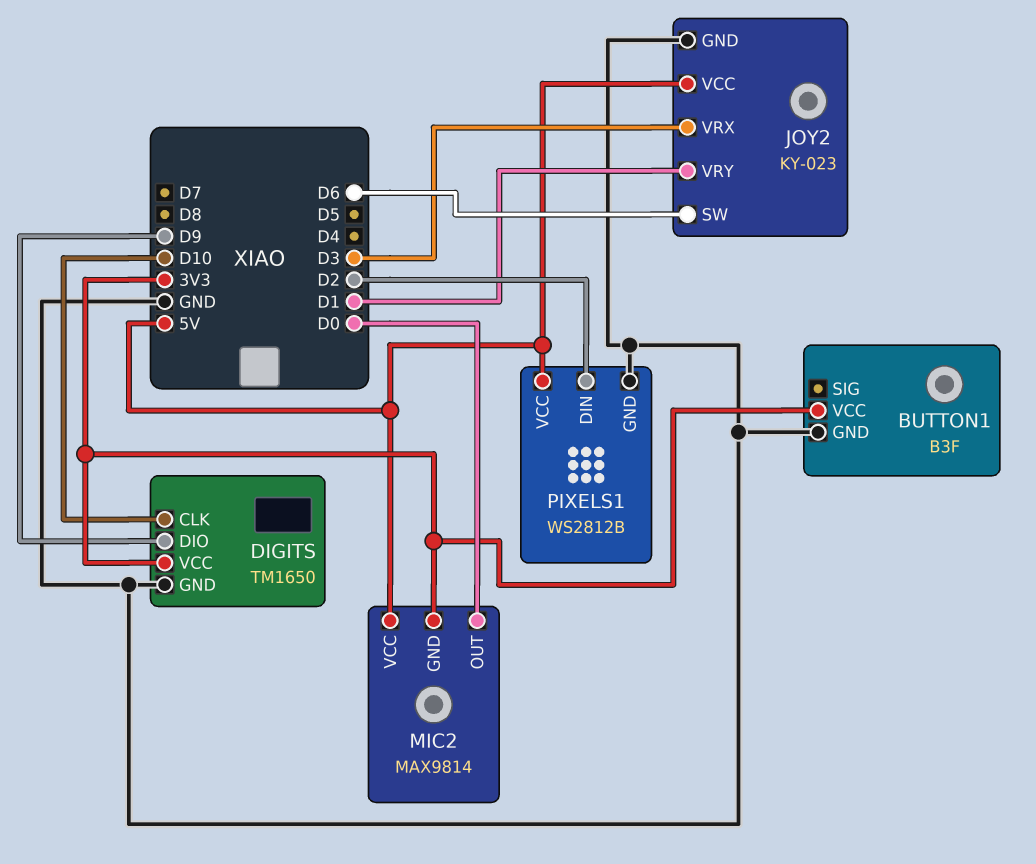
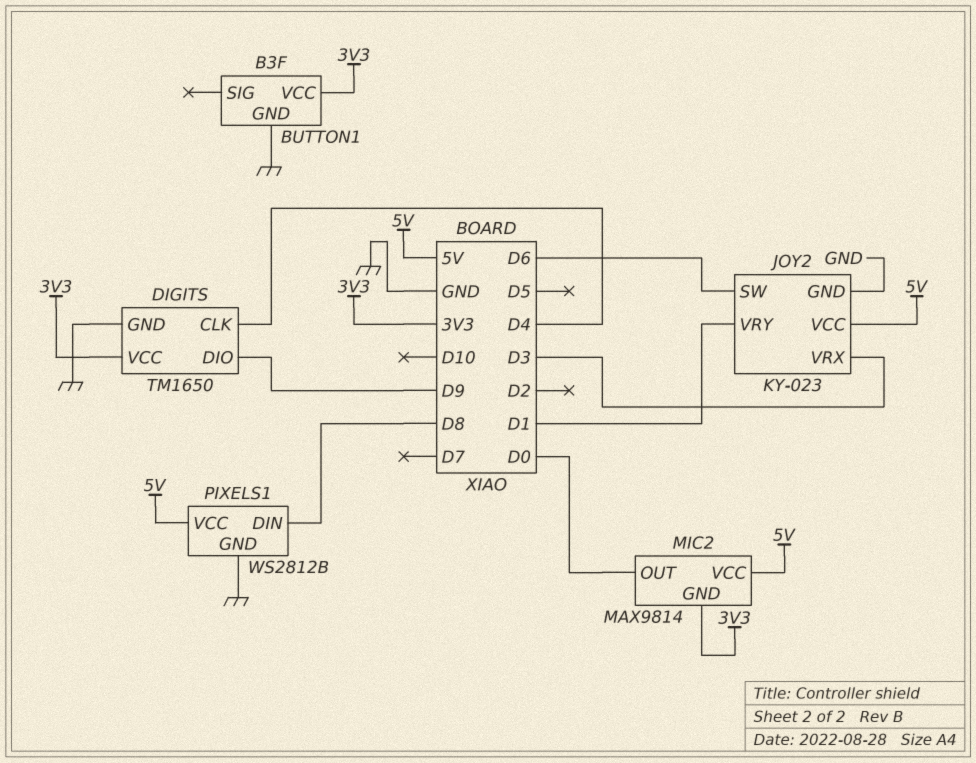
DIGITS pin CLK: D10 -> D4
PIXELS1 pin DIN: D2 -> D8

